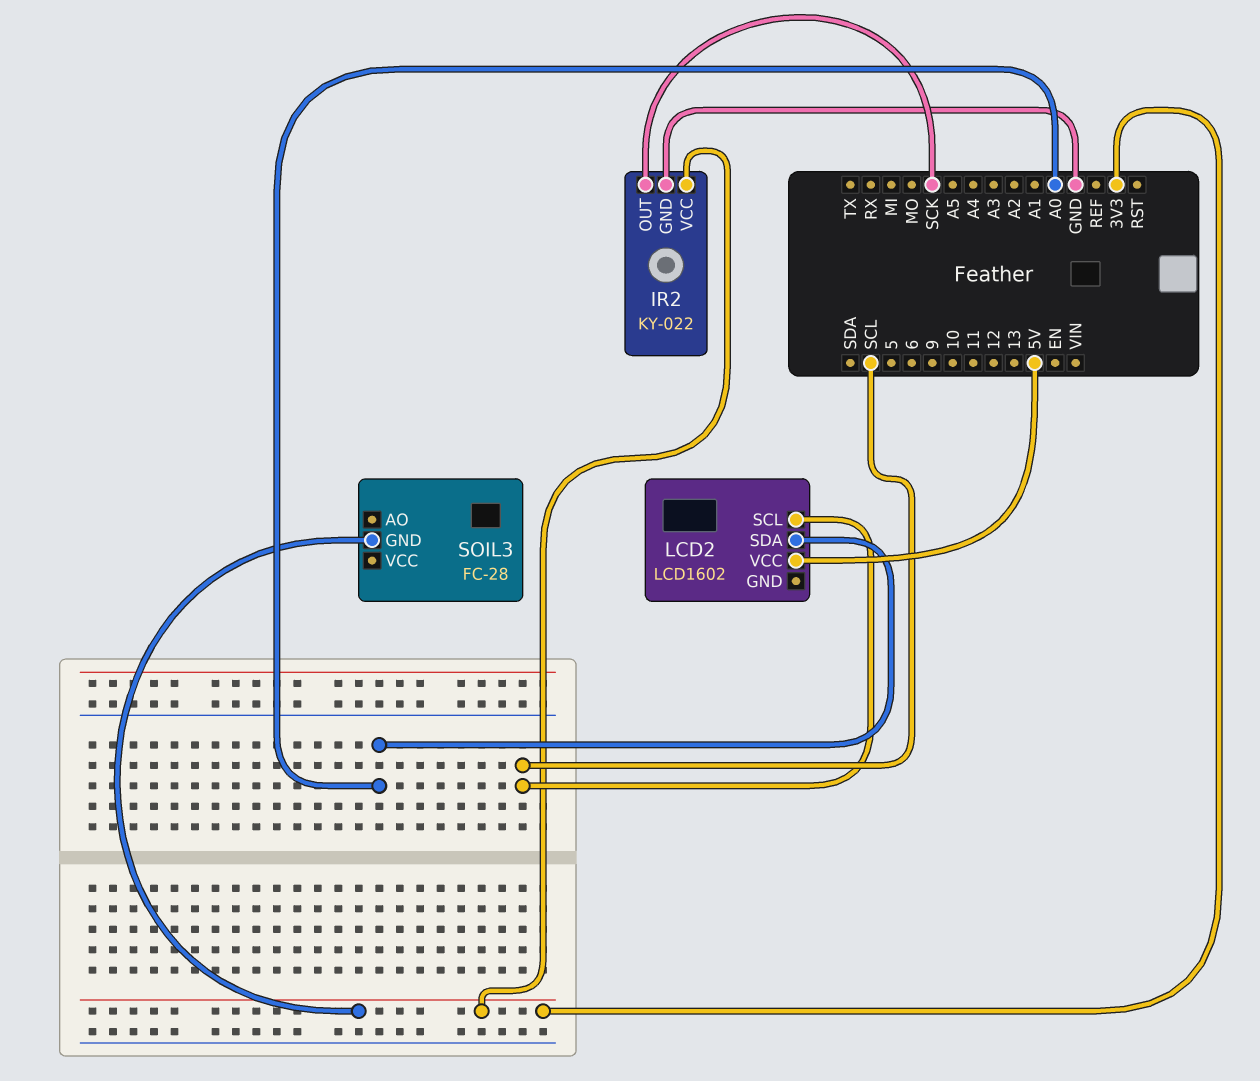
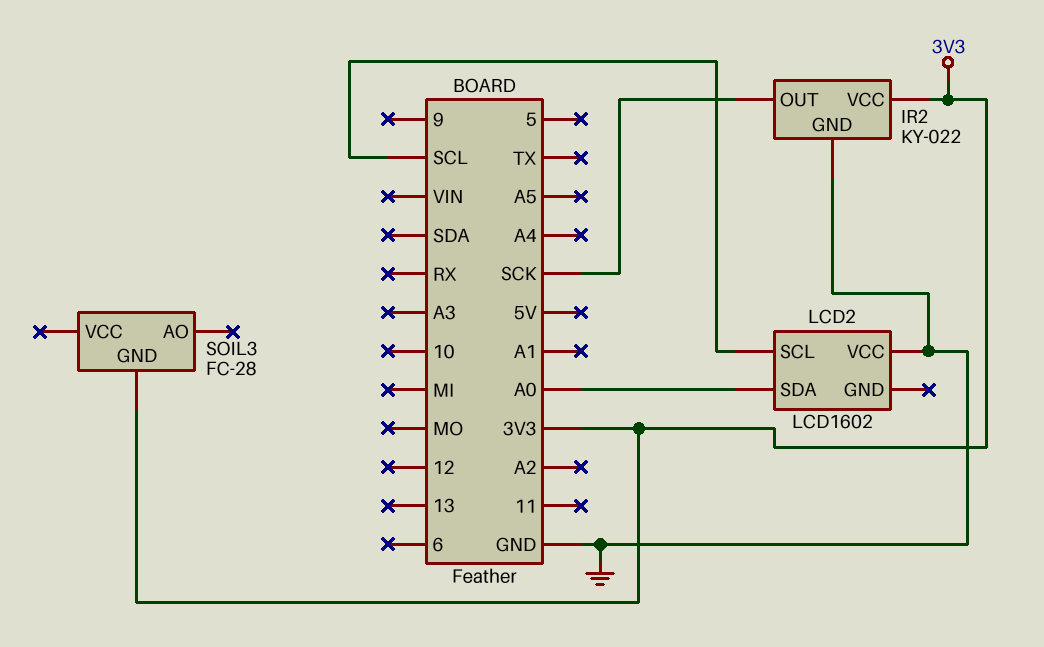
LCD2 pin VCC: 5V -> GND

